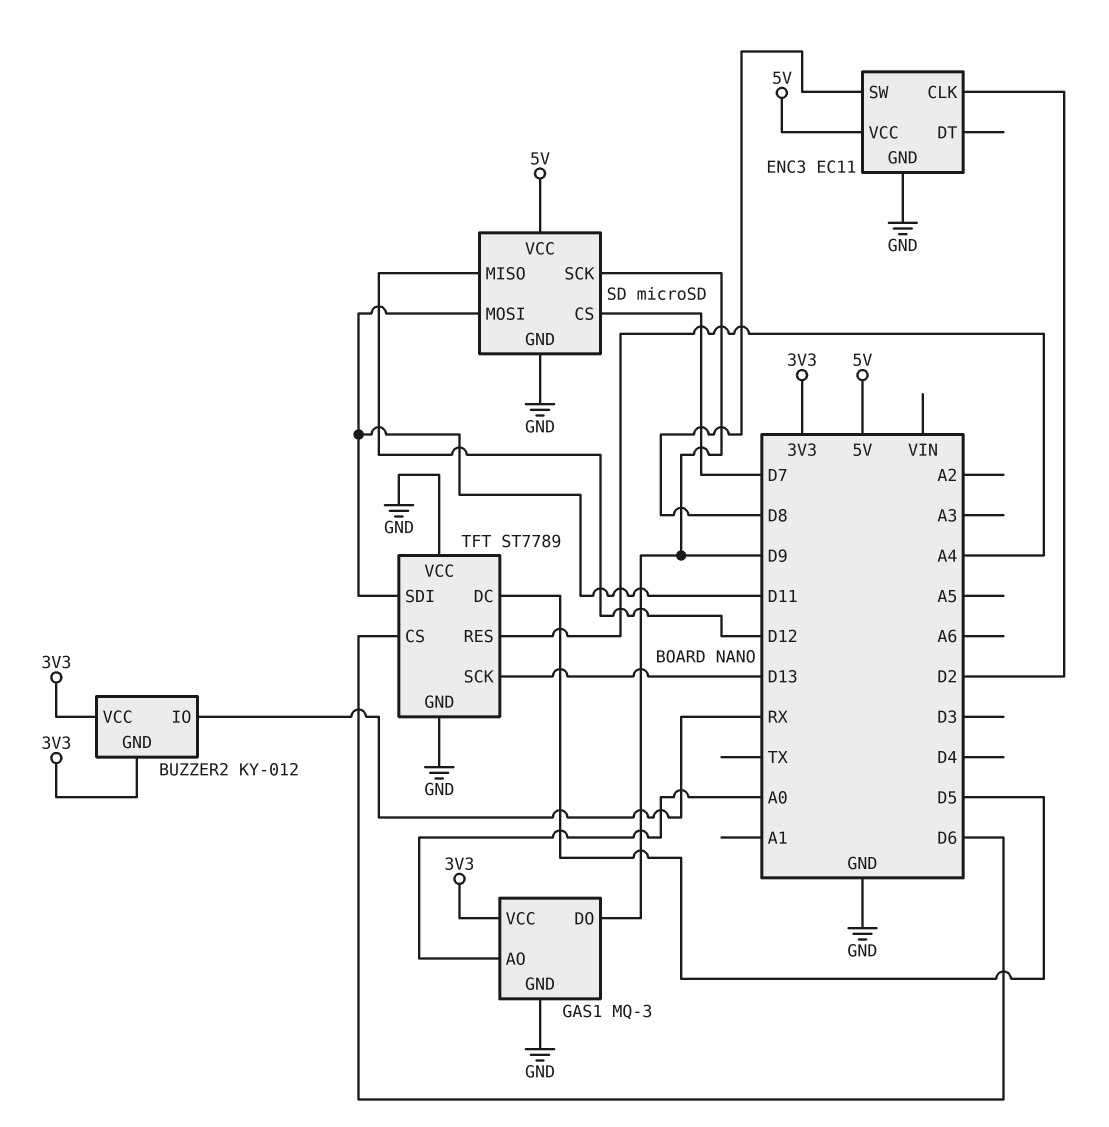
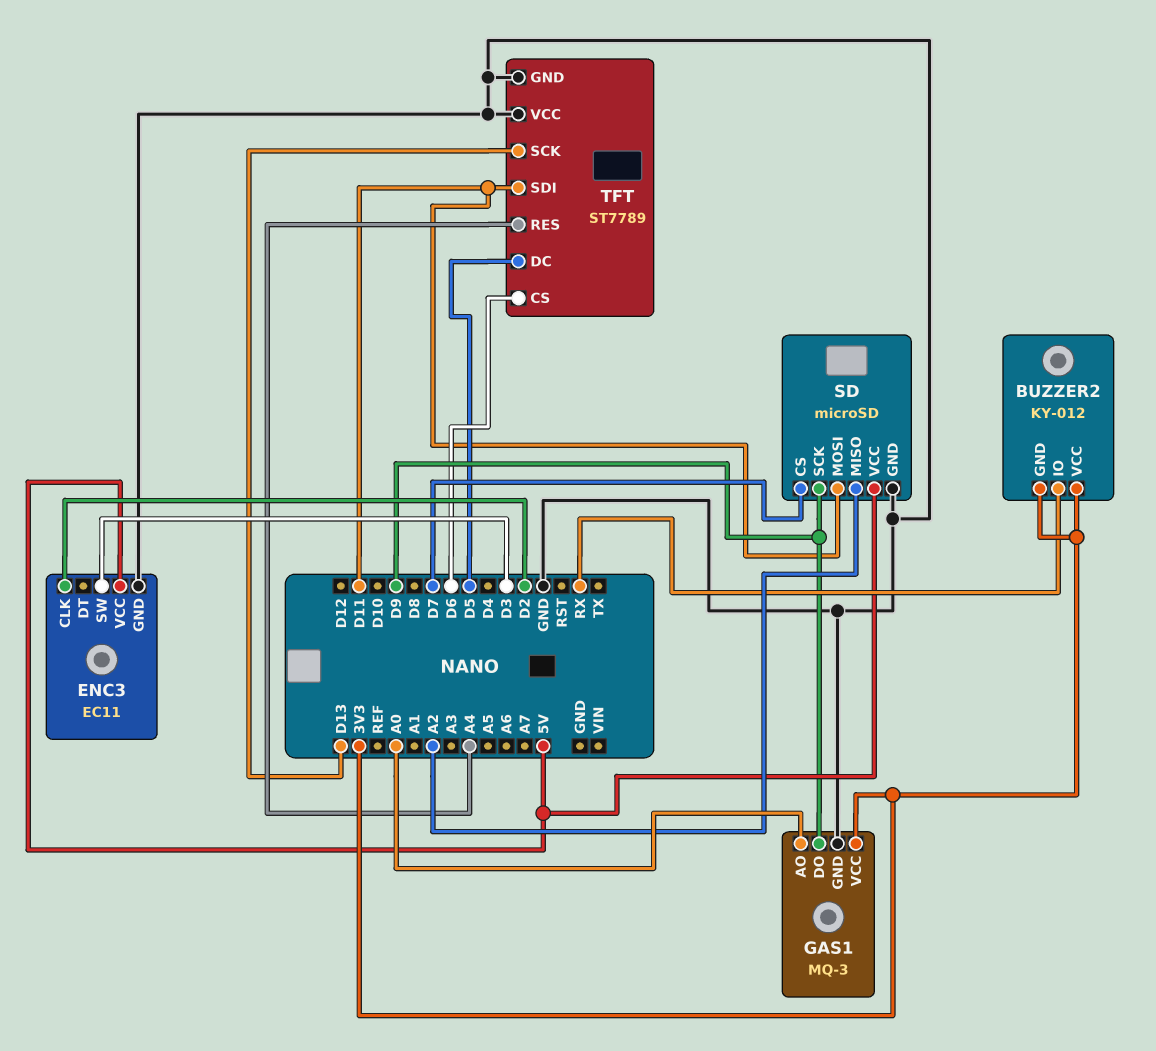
ENC3 pin SW: D8 -> D3
SD pin MISO: D12 -> A2

